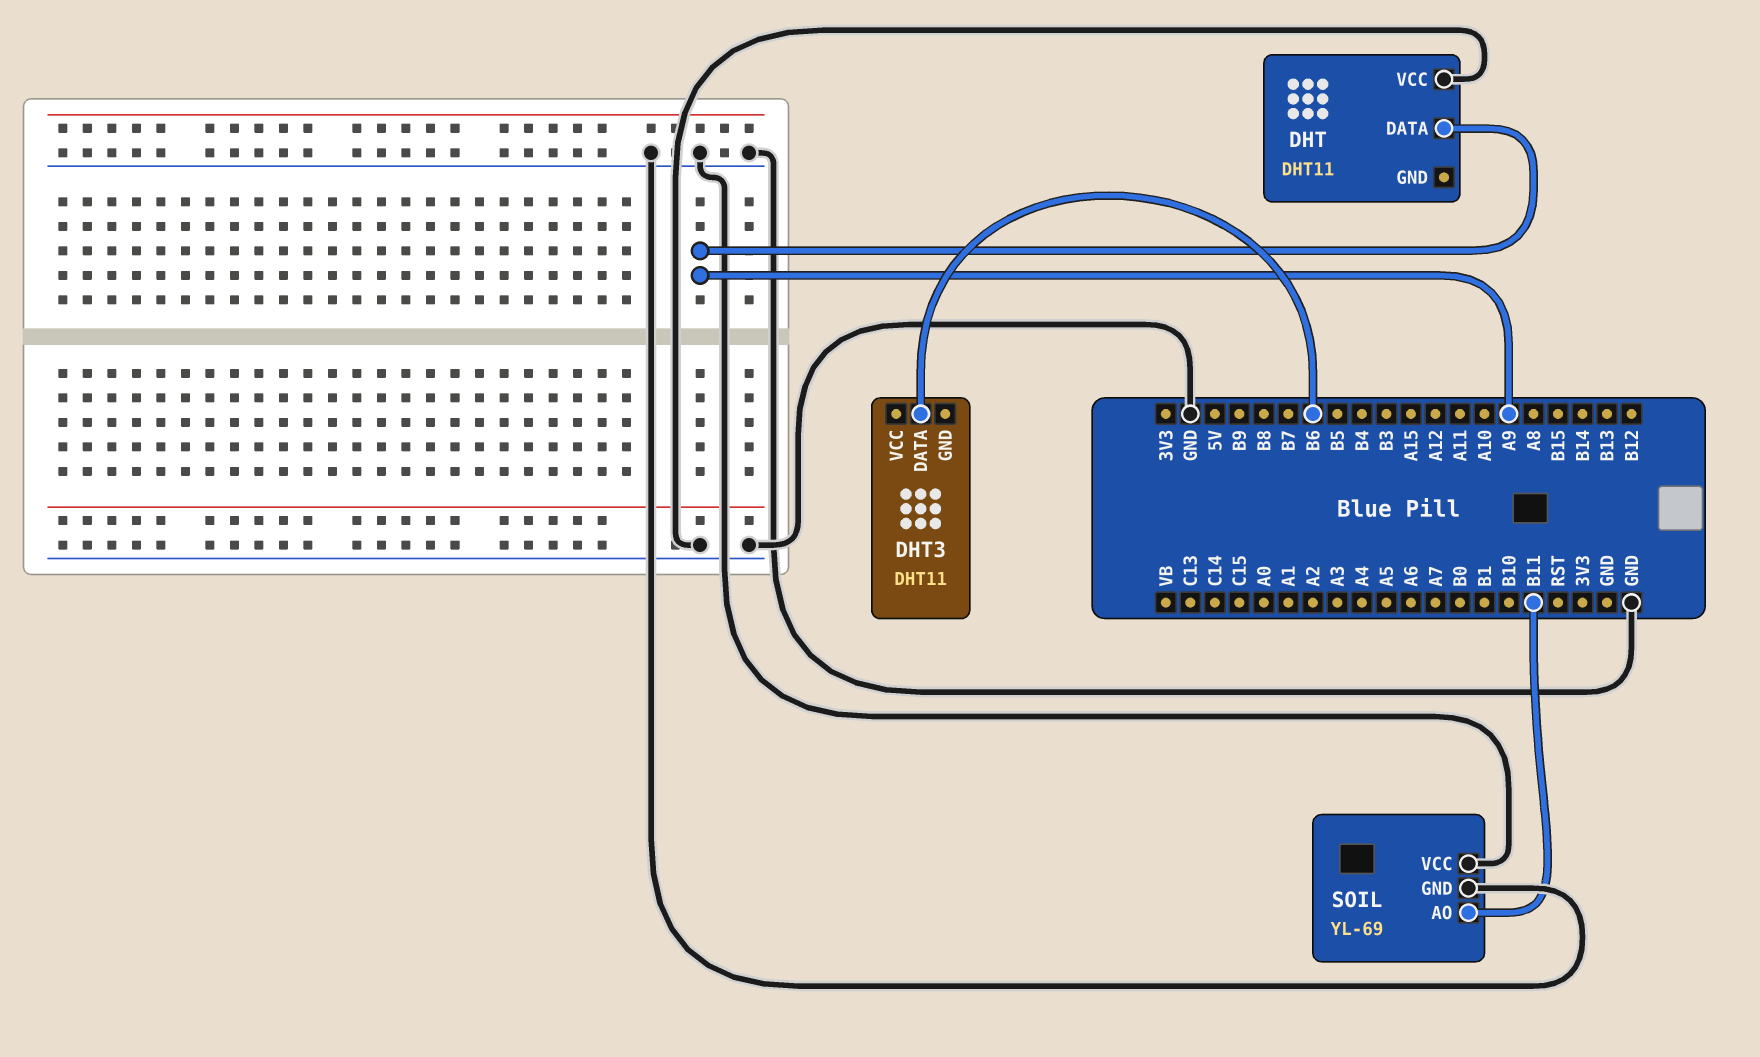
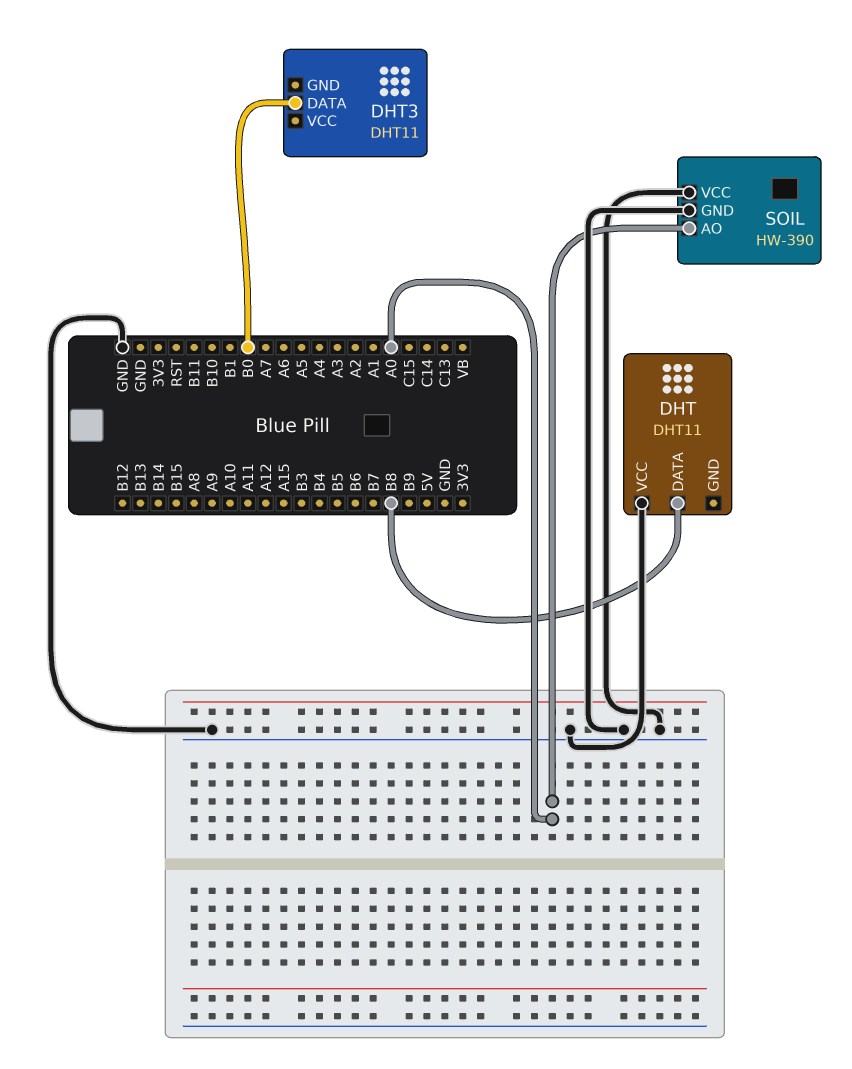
DHT pin DATA: A9 -> B8
DHT3 pin DATA: B6 -> B0
SOIL: YL-69 -> HW-390
SOIL pin AO: B11 -> A0

